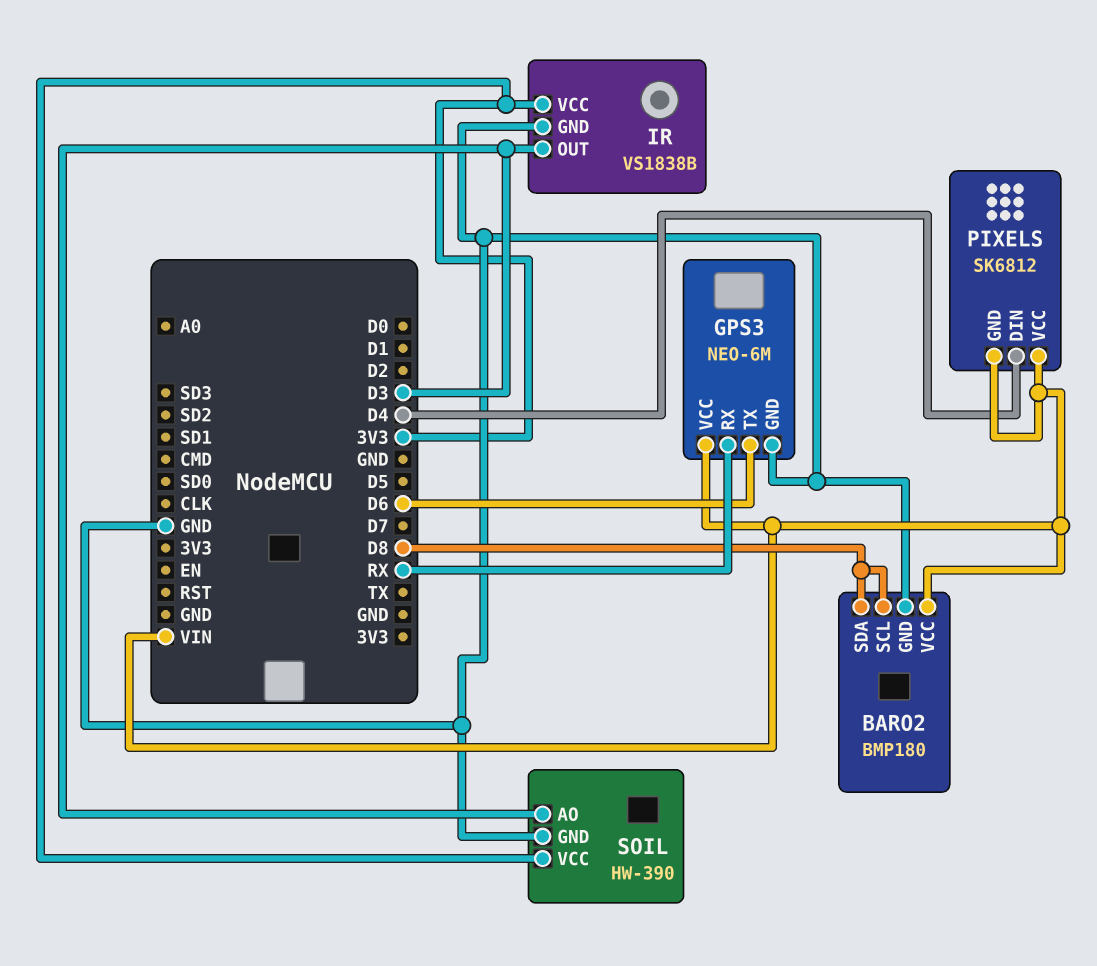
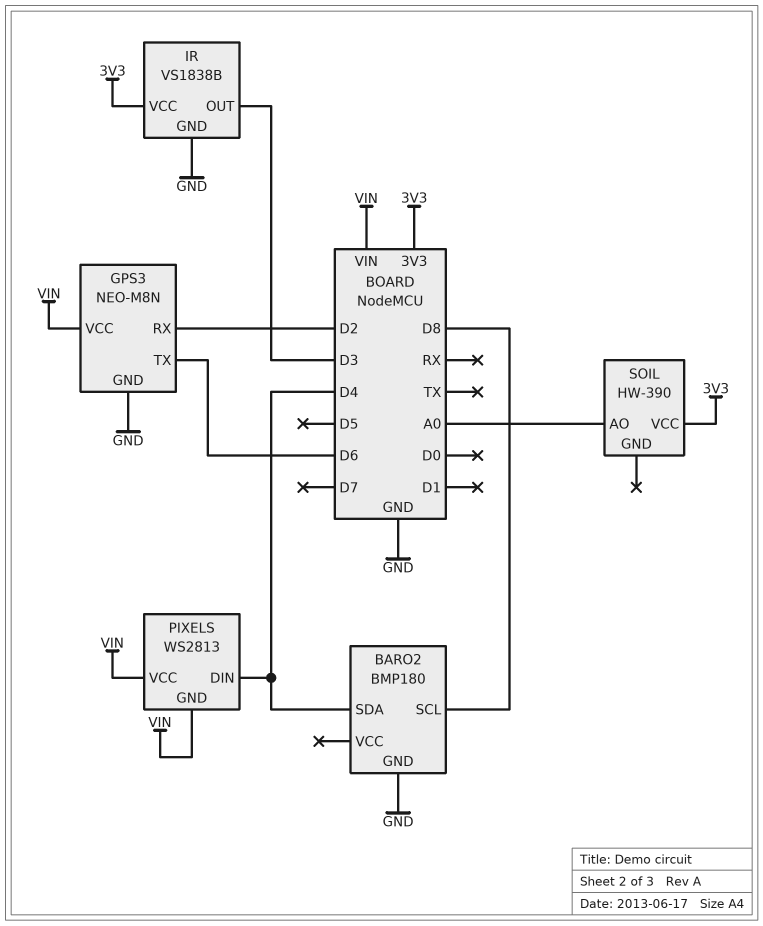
BARO2 pin SDA: D8 -> D4
BARO2 pin VCC: VIN -> none
GPS3: NEO-6M -> NEO-M8N
GPS3 pin RX: RX -> D2
PIXELS: SK6812 -> WS2813
SOIL pin AO: D3 -> A0
SOIL pin GND: GND -> none

